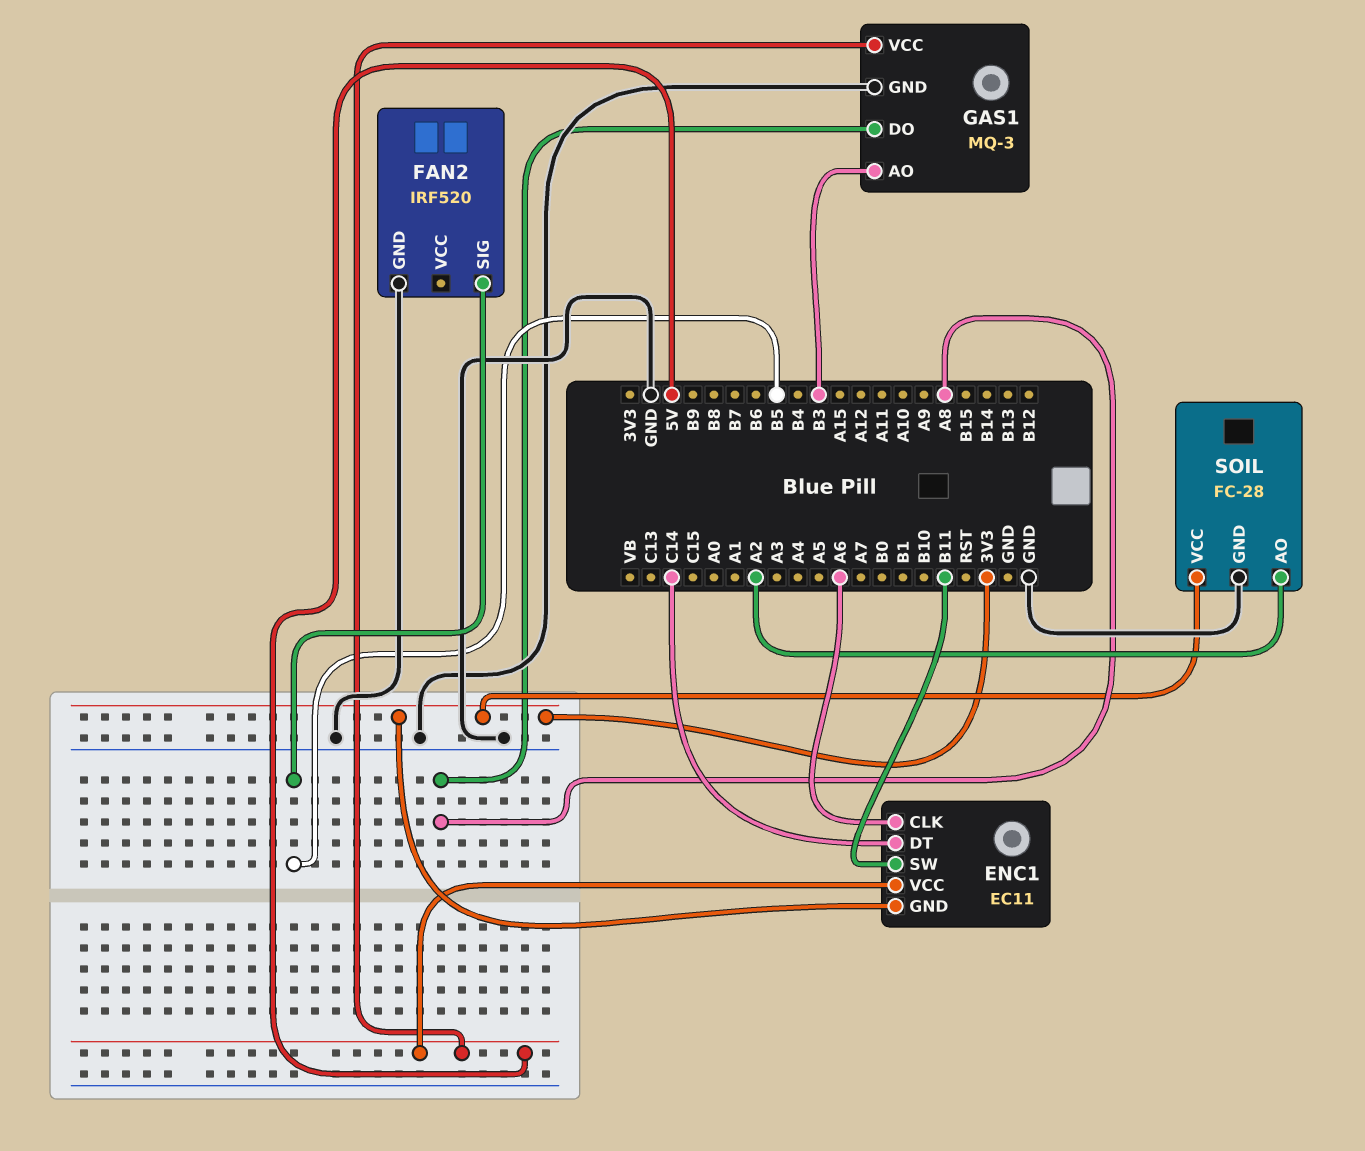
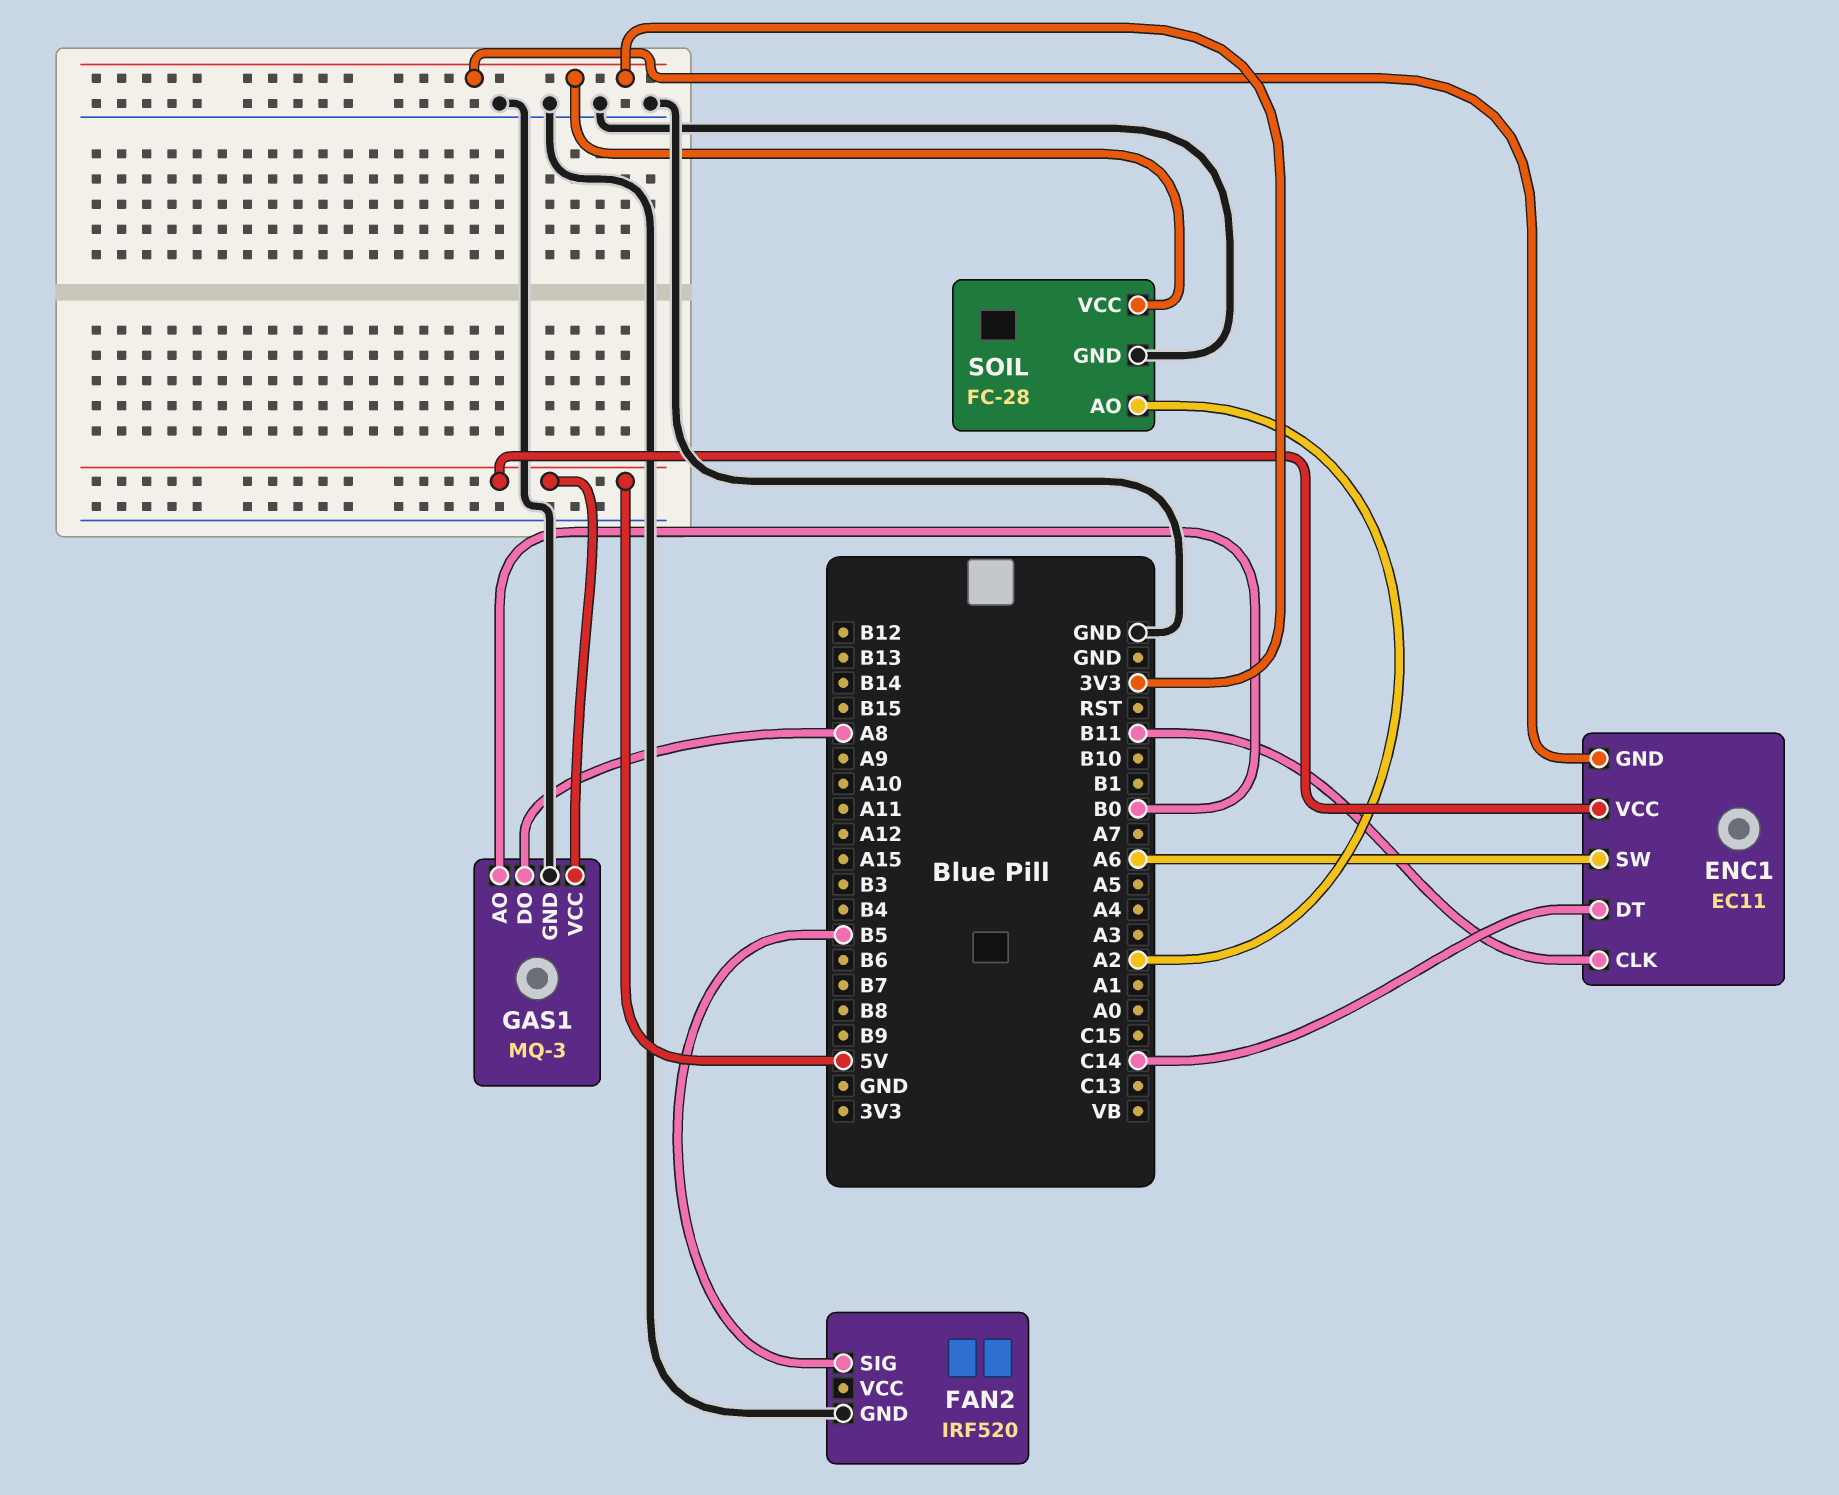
ENC1 pin CLK: A6 -> B11
ENC1 pin SW: B11 -> A6
GAS1 pin AO: B3 -> B0

